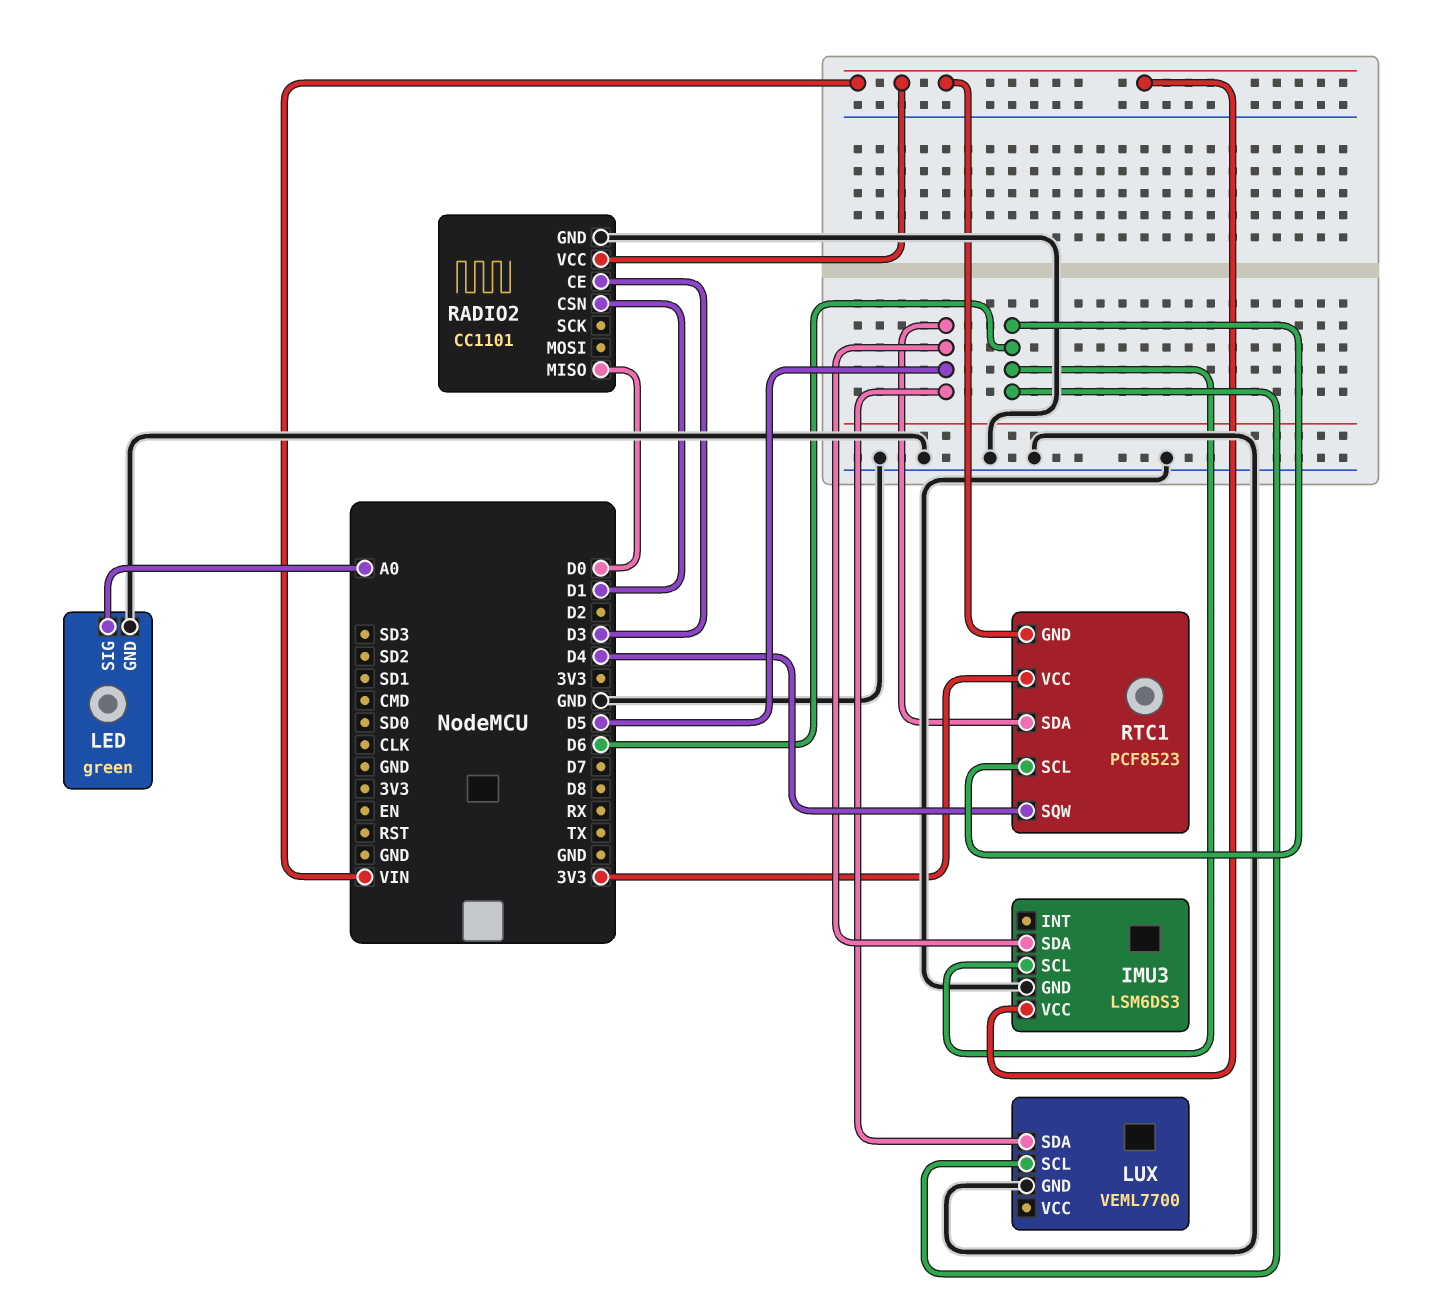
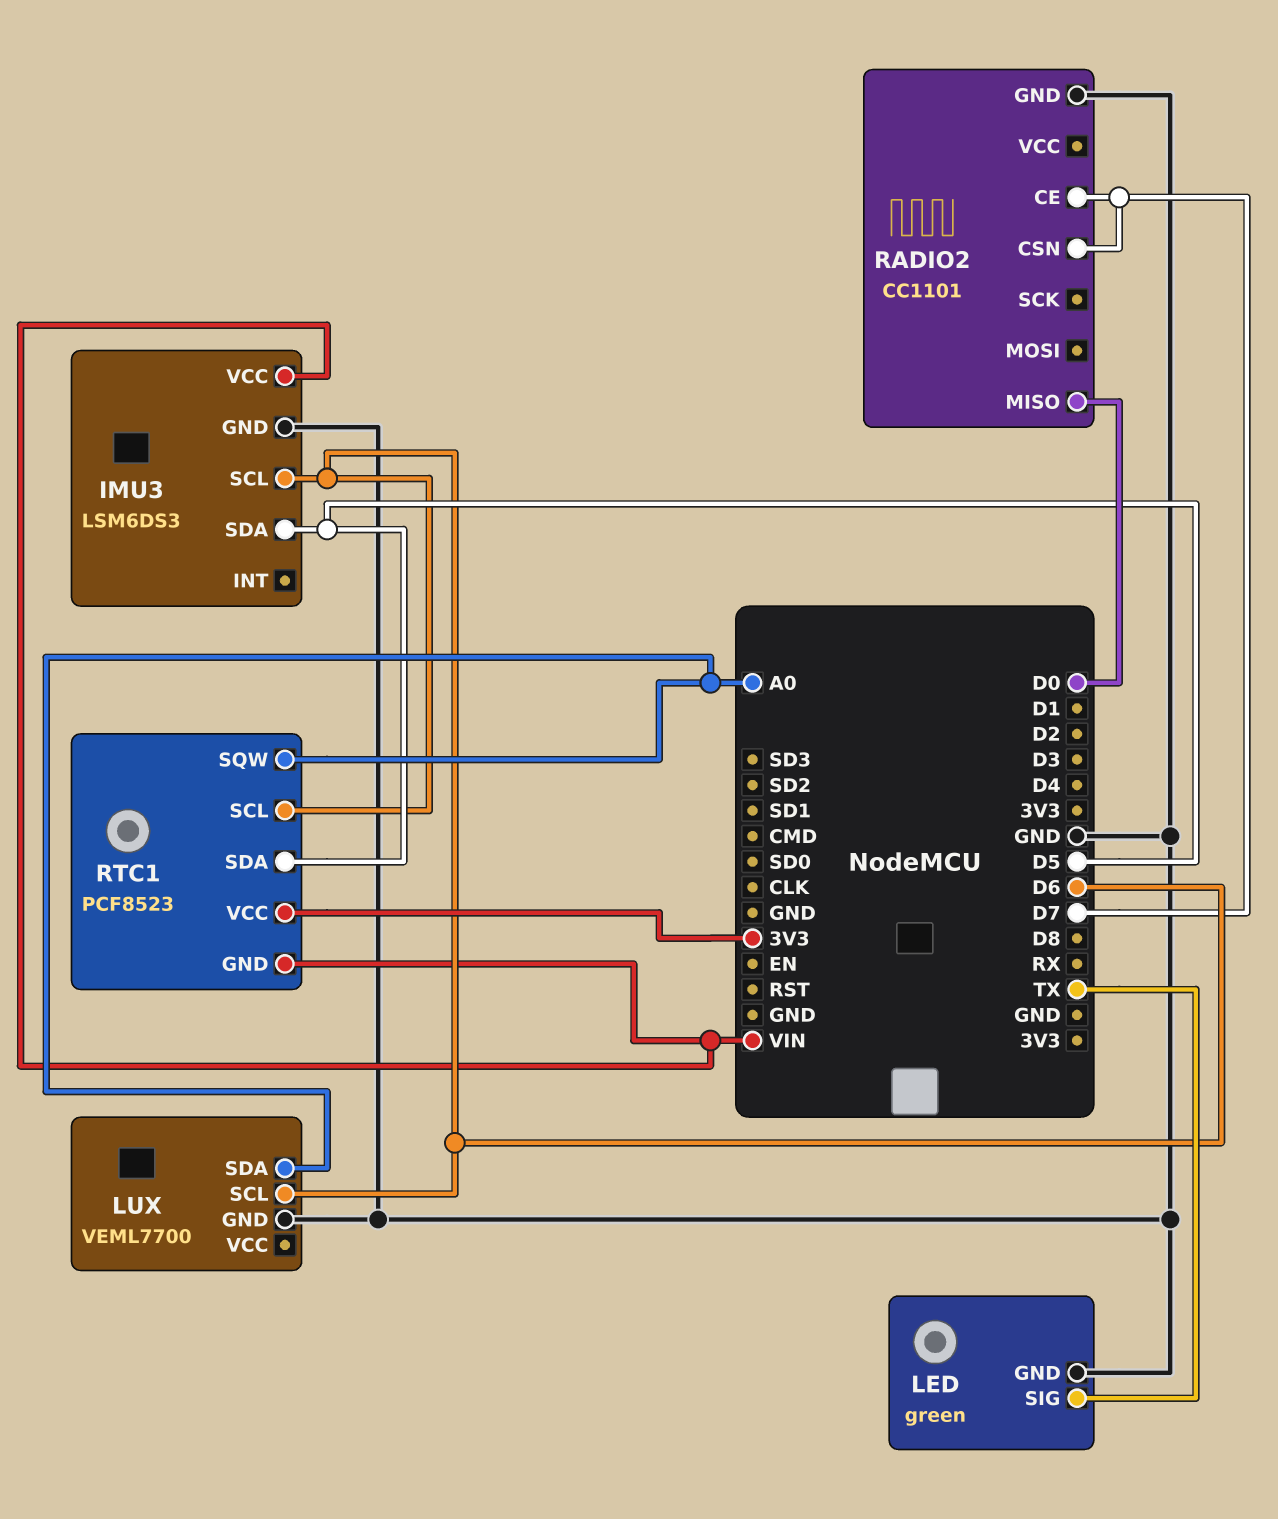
LED pin SIG: A0 -> TX
LUX pin SDA: D5 -> A0
RADIO2 pin CE: D3 -> D7
RADIO2 pin CSN: D1 -> D7
RADIO2 pin VCC: VIN -> none
RTC1 pin SQW: D4 -> A0

